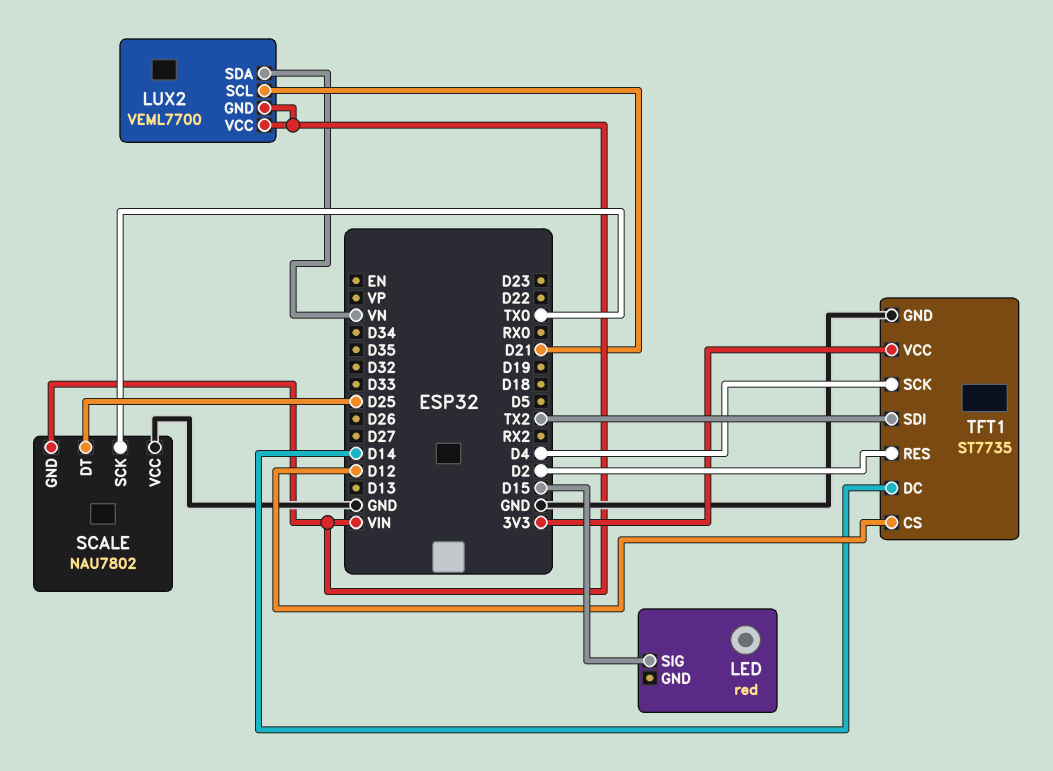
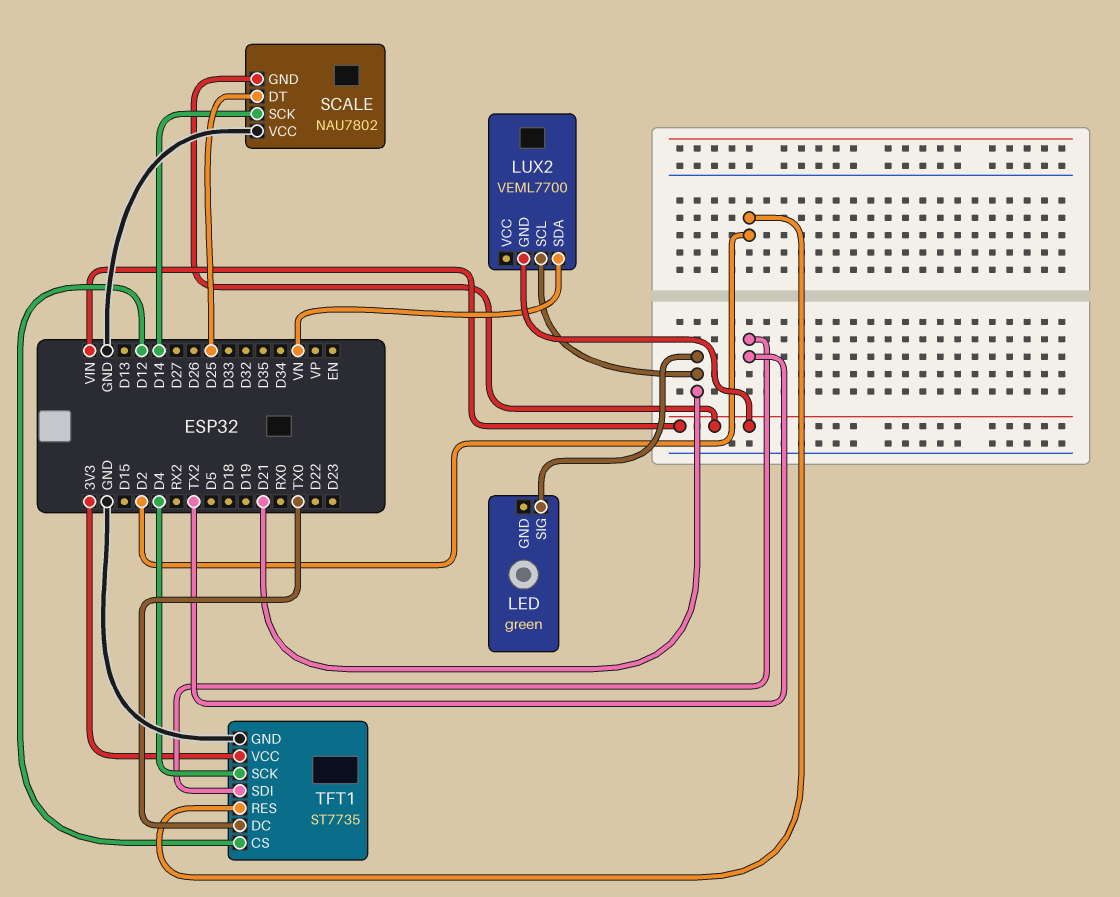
LED: red -> green
LED pin SIG: D15 -> D21
LUX2 pin VCC: VIN -> none
SCALE pin SCK: TX0 -> D14
TFT1 pin DC: D14 -> TX0

